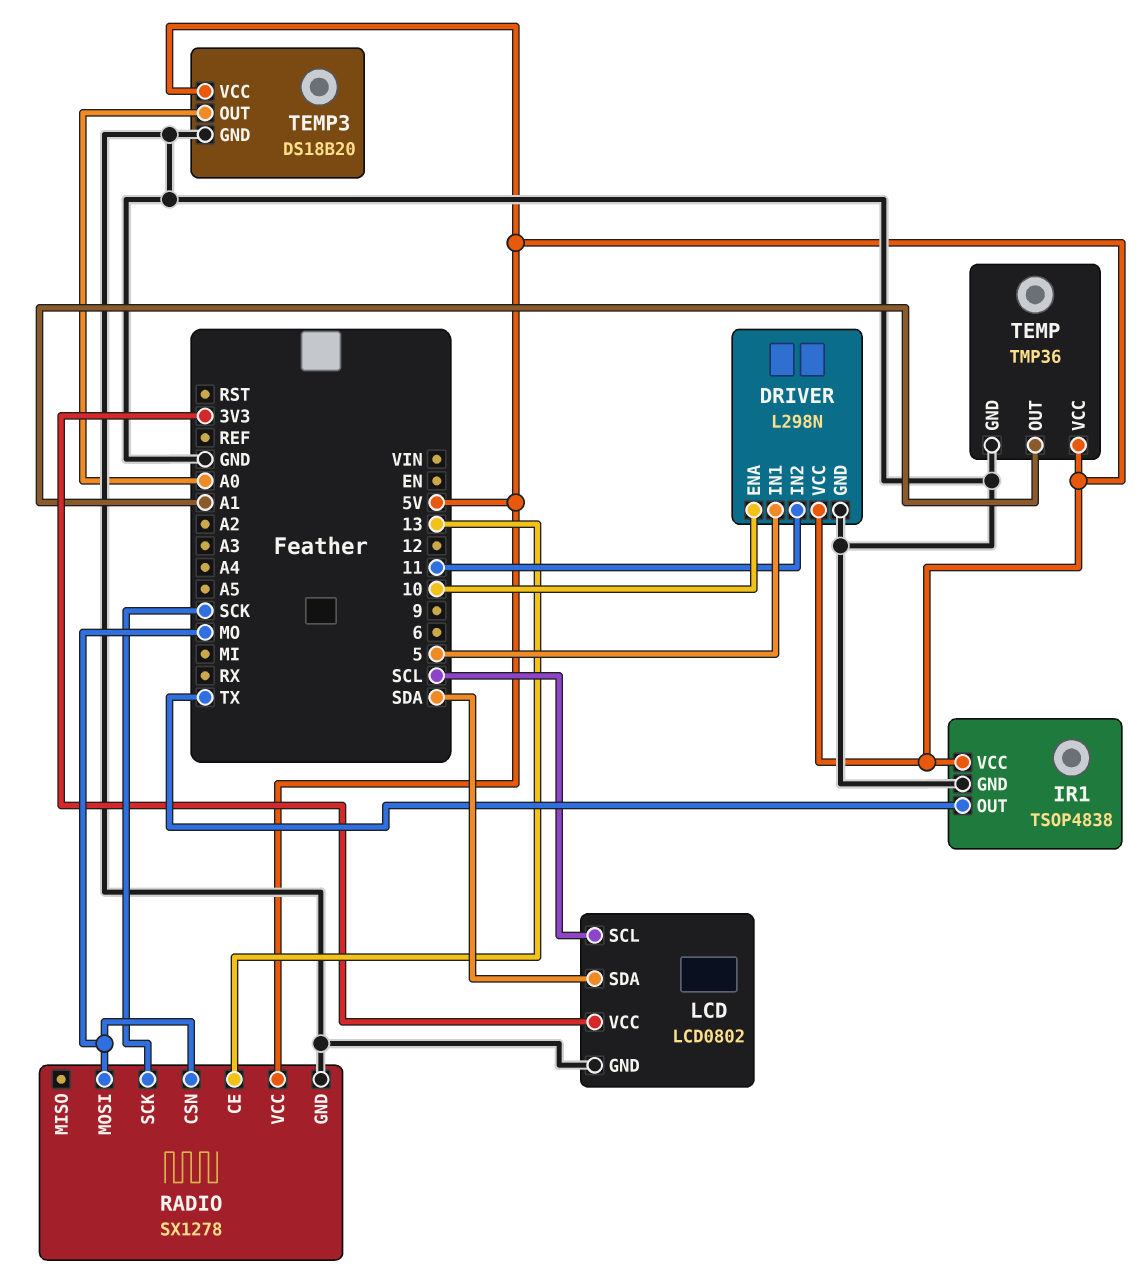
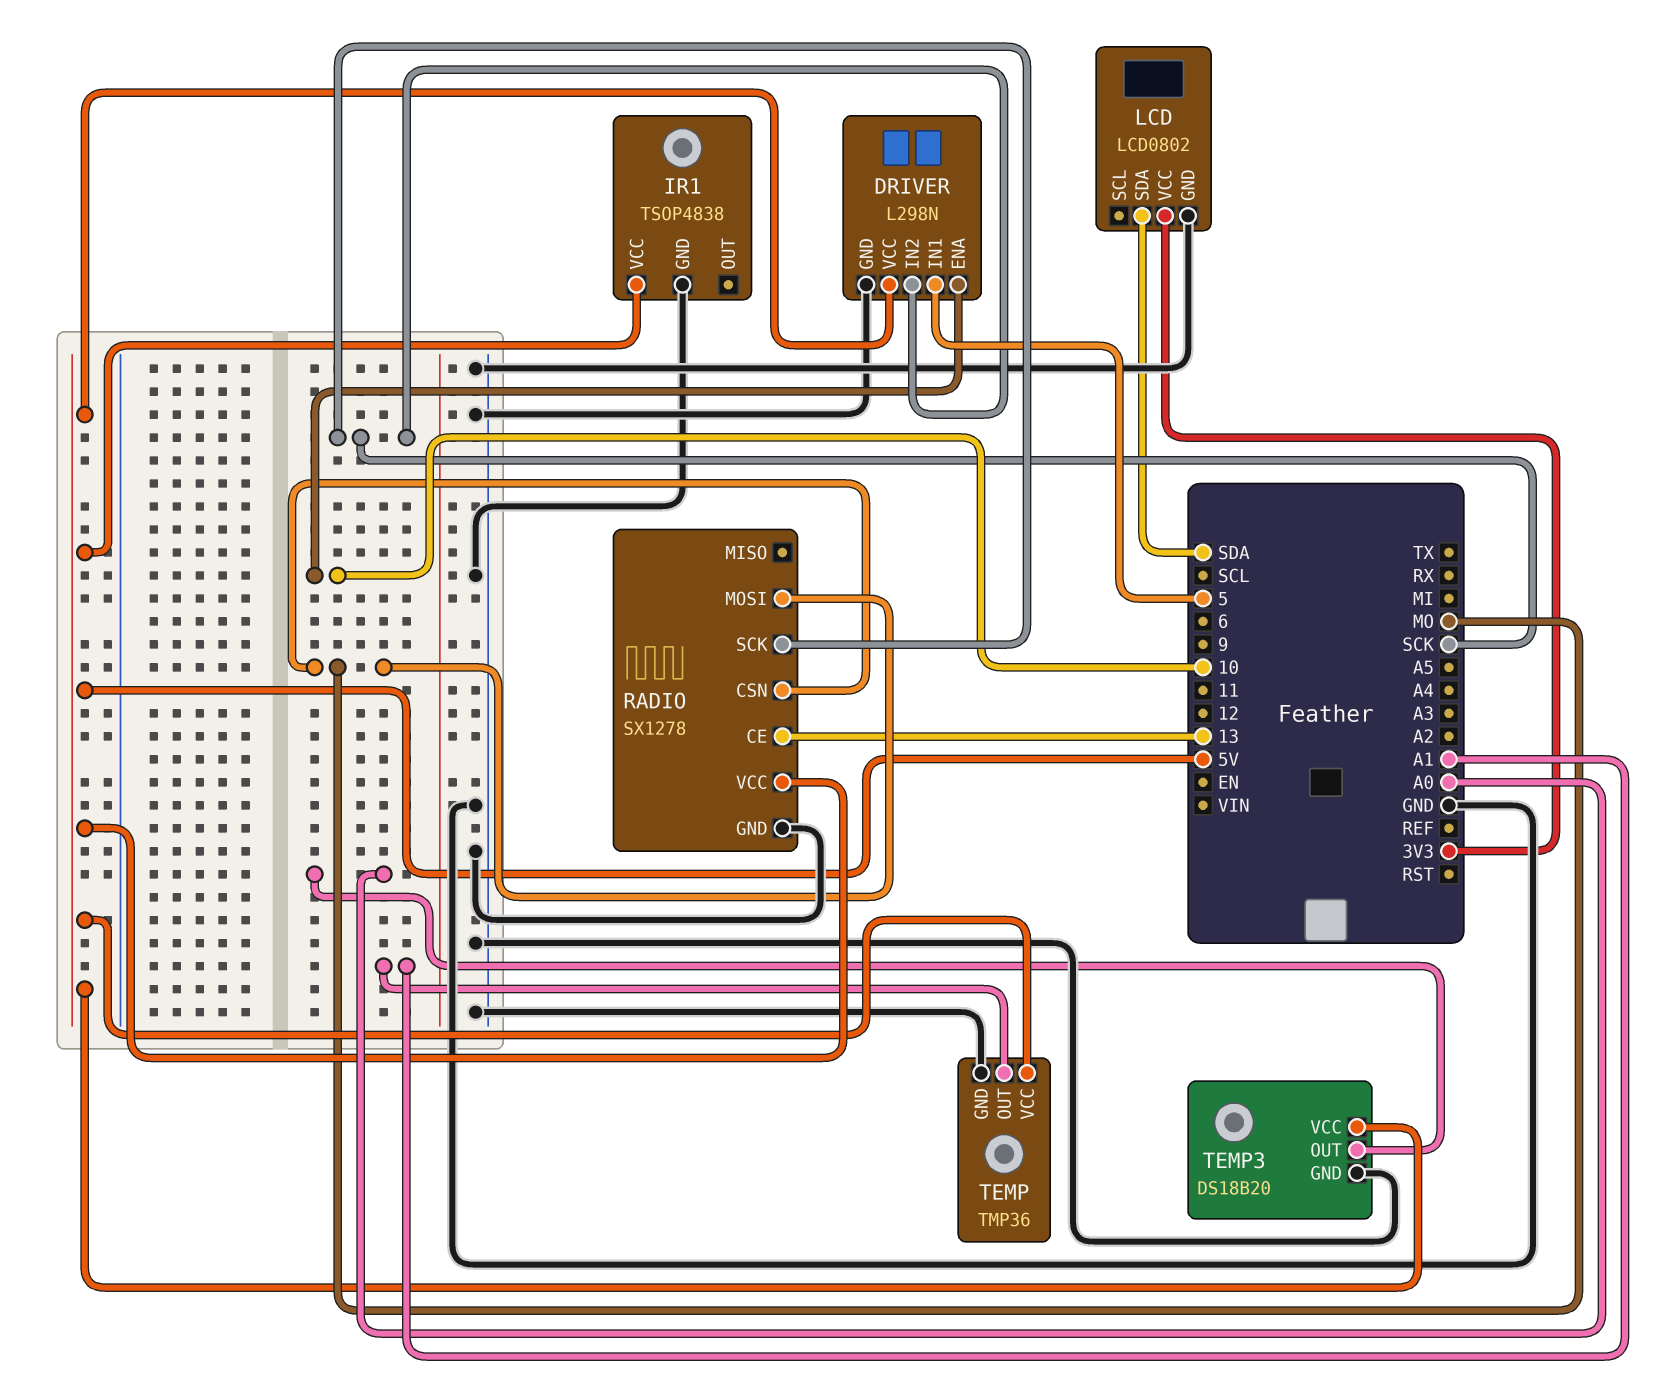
DRIVER pin IN2: 11 -> SCK
IR1 pin OUT: TX -> none
LCD pin SCL: SCL -> none

